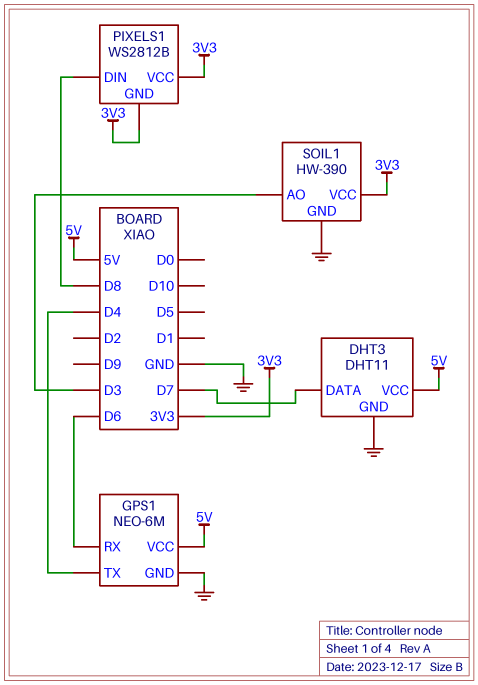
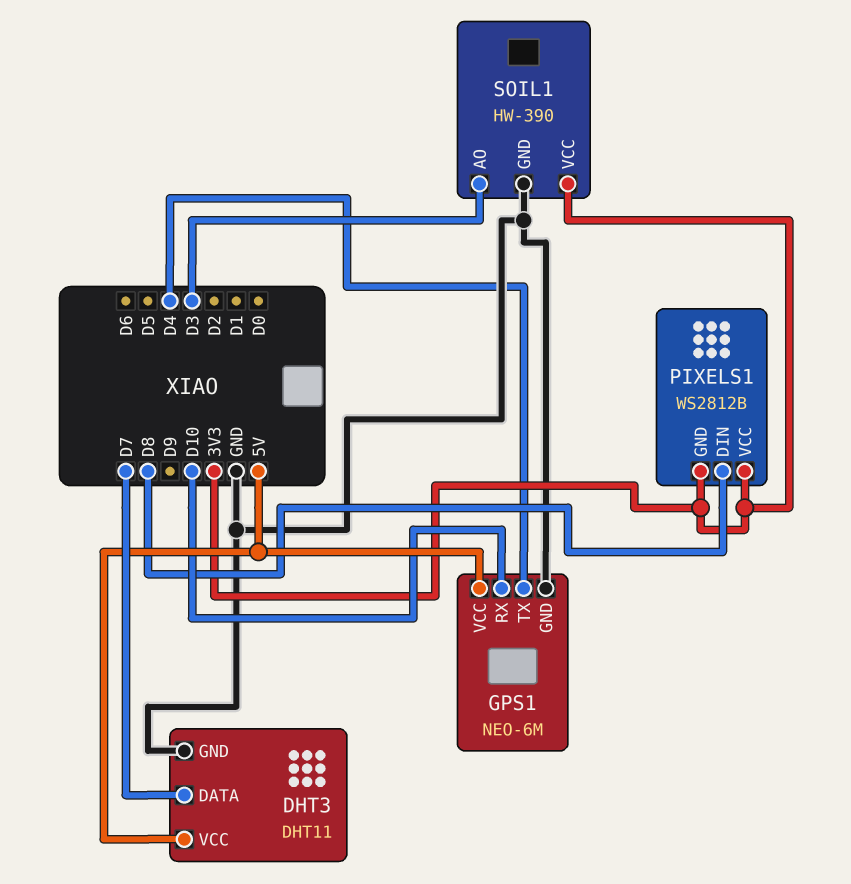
GPS1 pin RX: D6 -> D10

